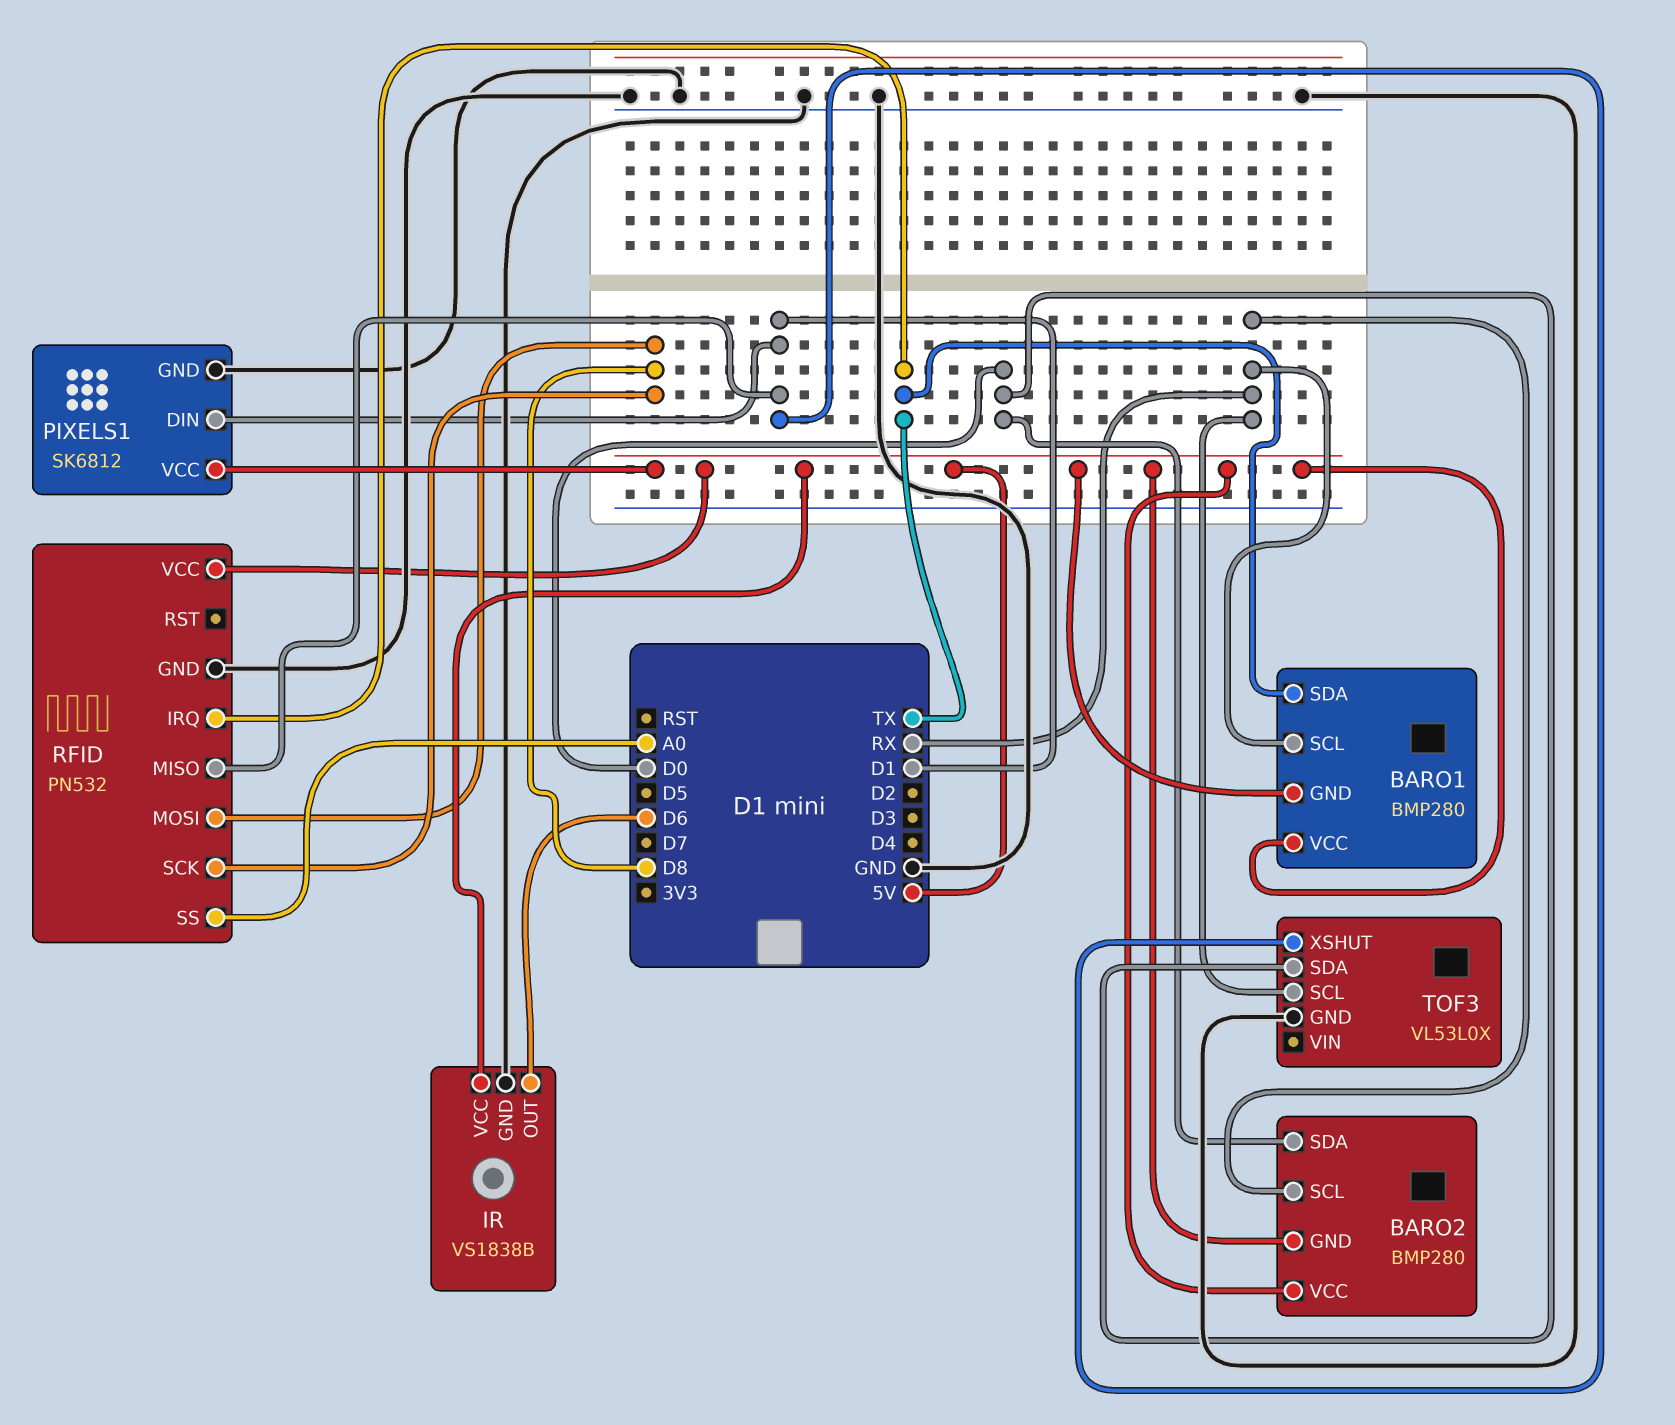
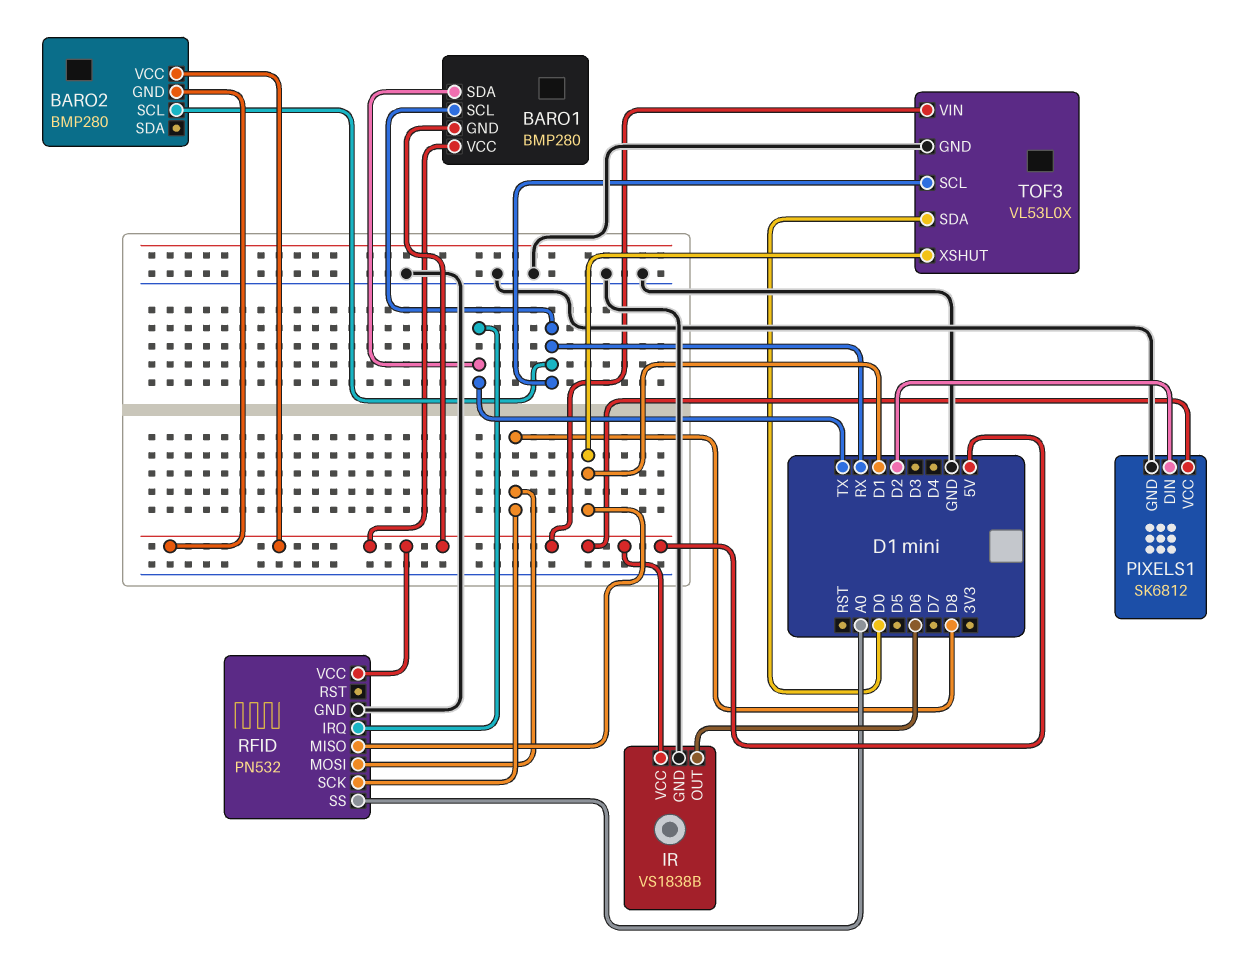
BARO2 pin SDA: D0 -> none
PIXELS1 pin DIN: D1 -> D2
TOF3 pin VIN: none -> 5V

